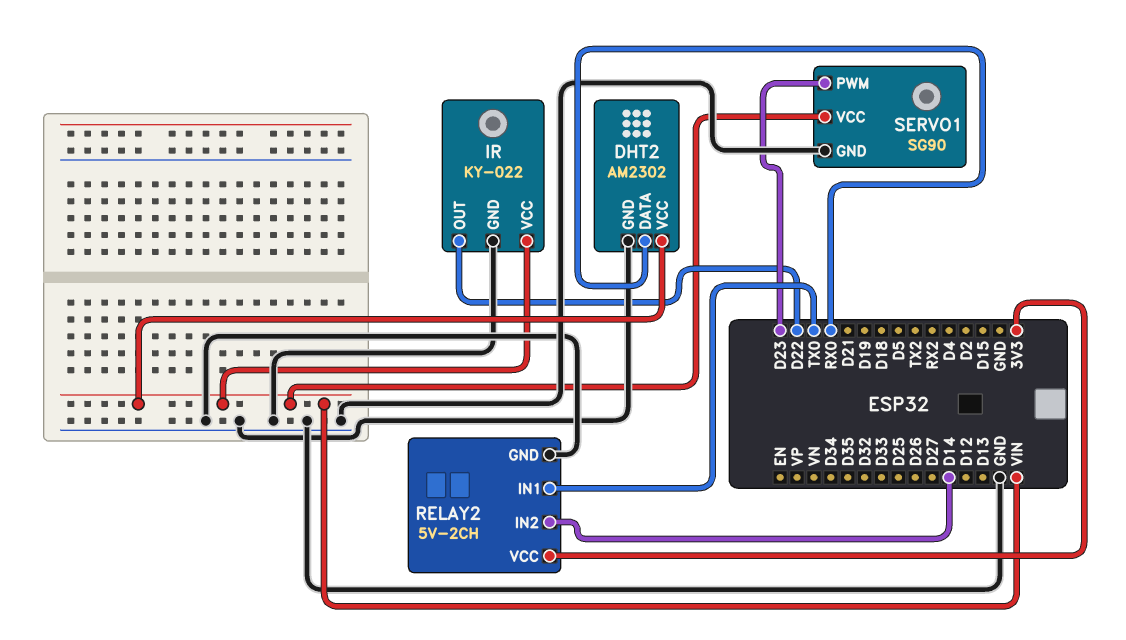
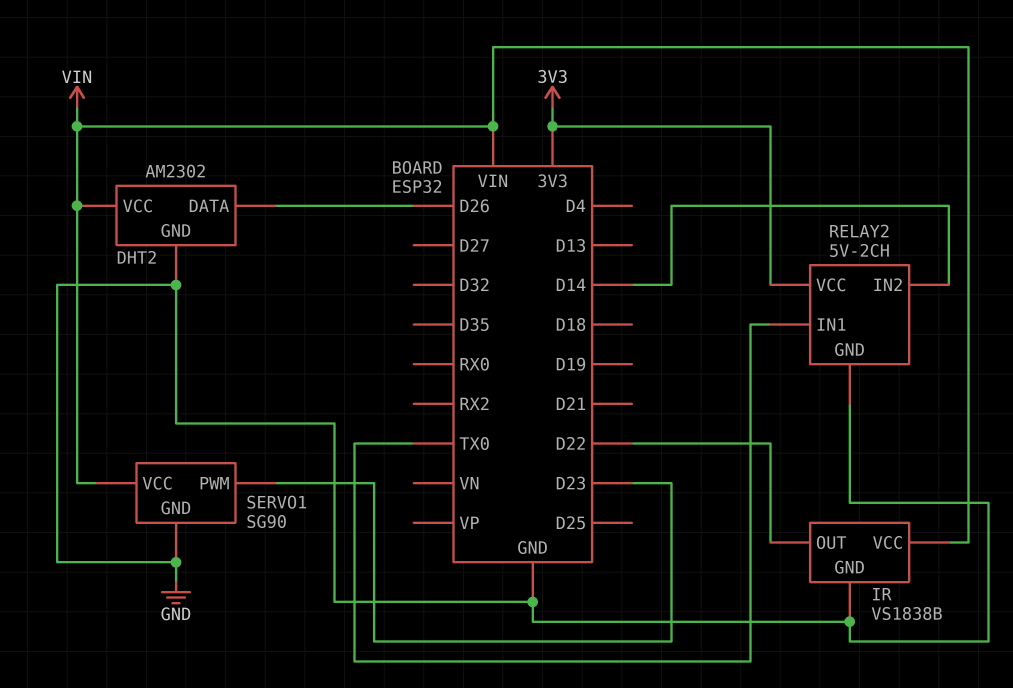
DHT2 pin DATA: RX0 -> D26
IR: KY-022 -> VS1838B

